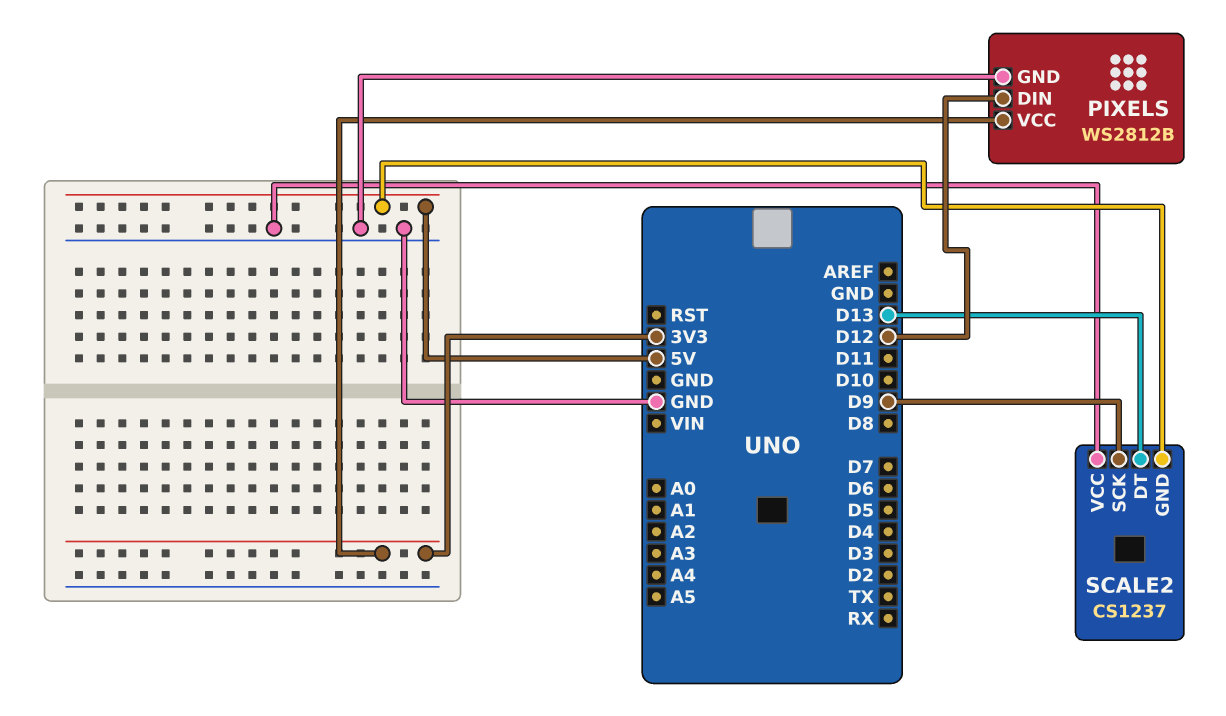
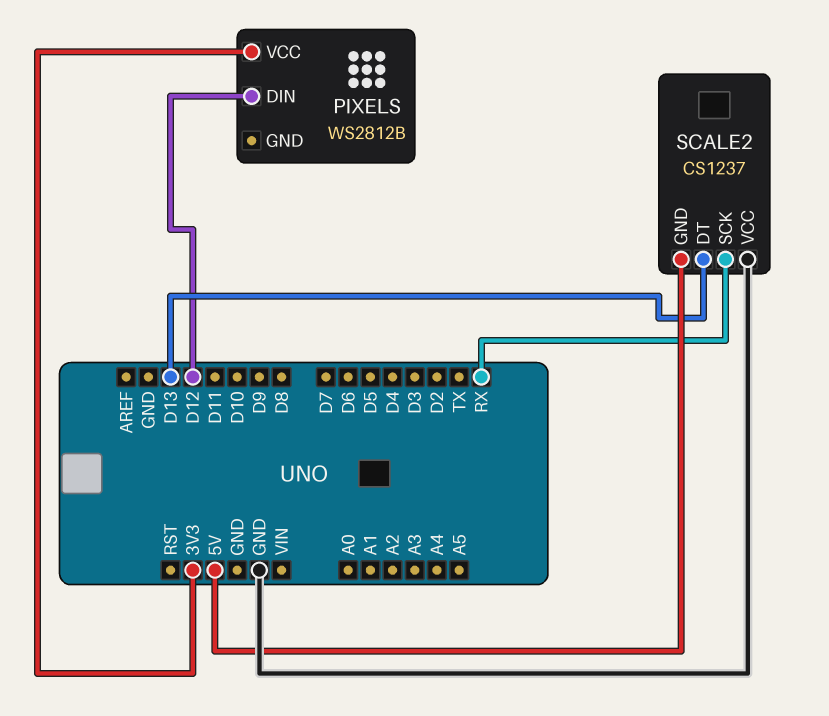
PIXELS pin GND: GND -> none
SCALE2 pin SCK: D9 -> RX

